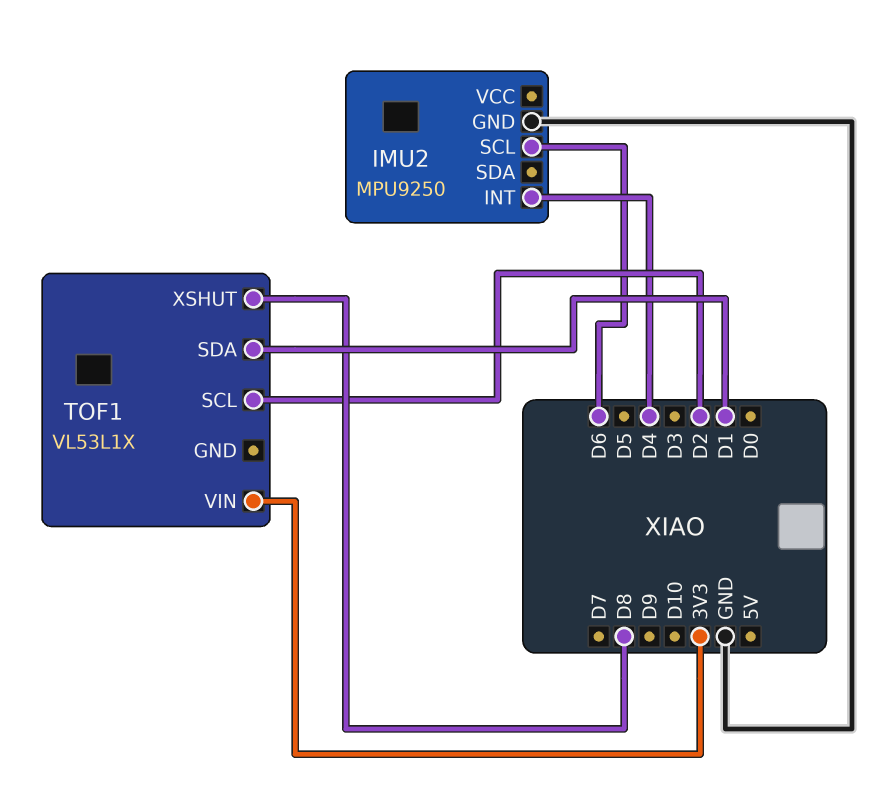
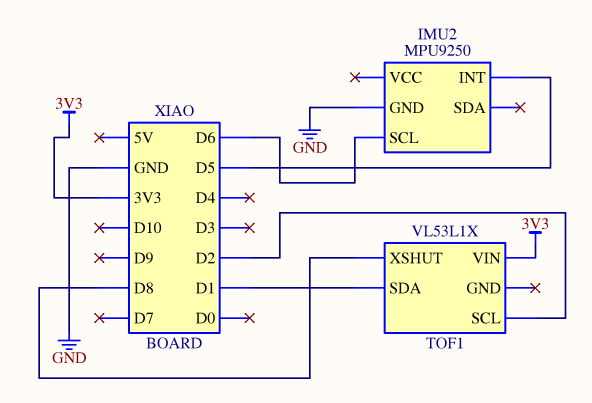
IMU2 pin INT: D4 -> D5

